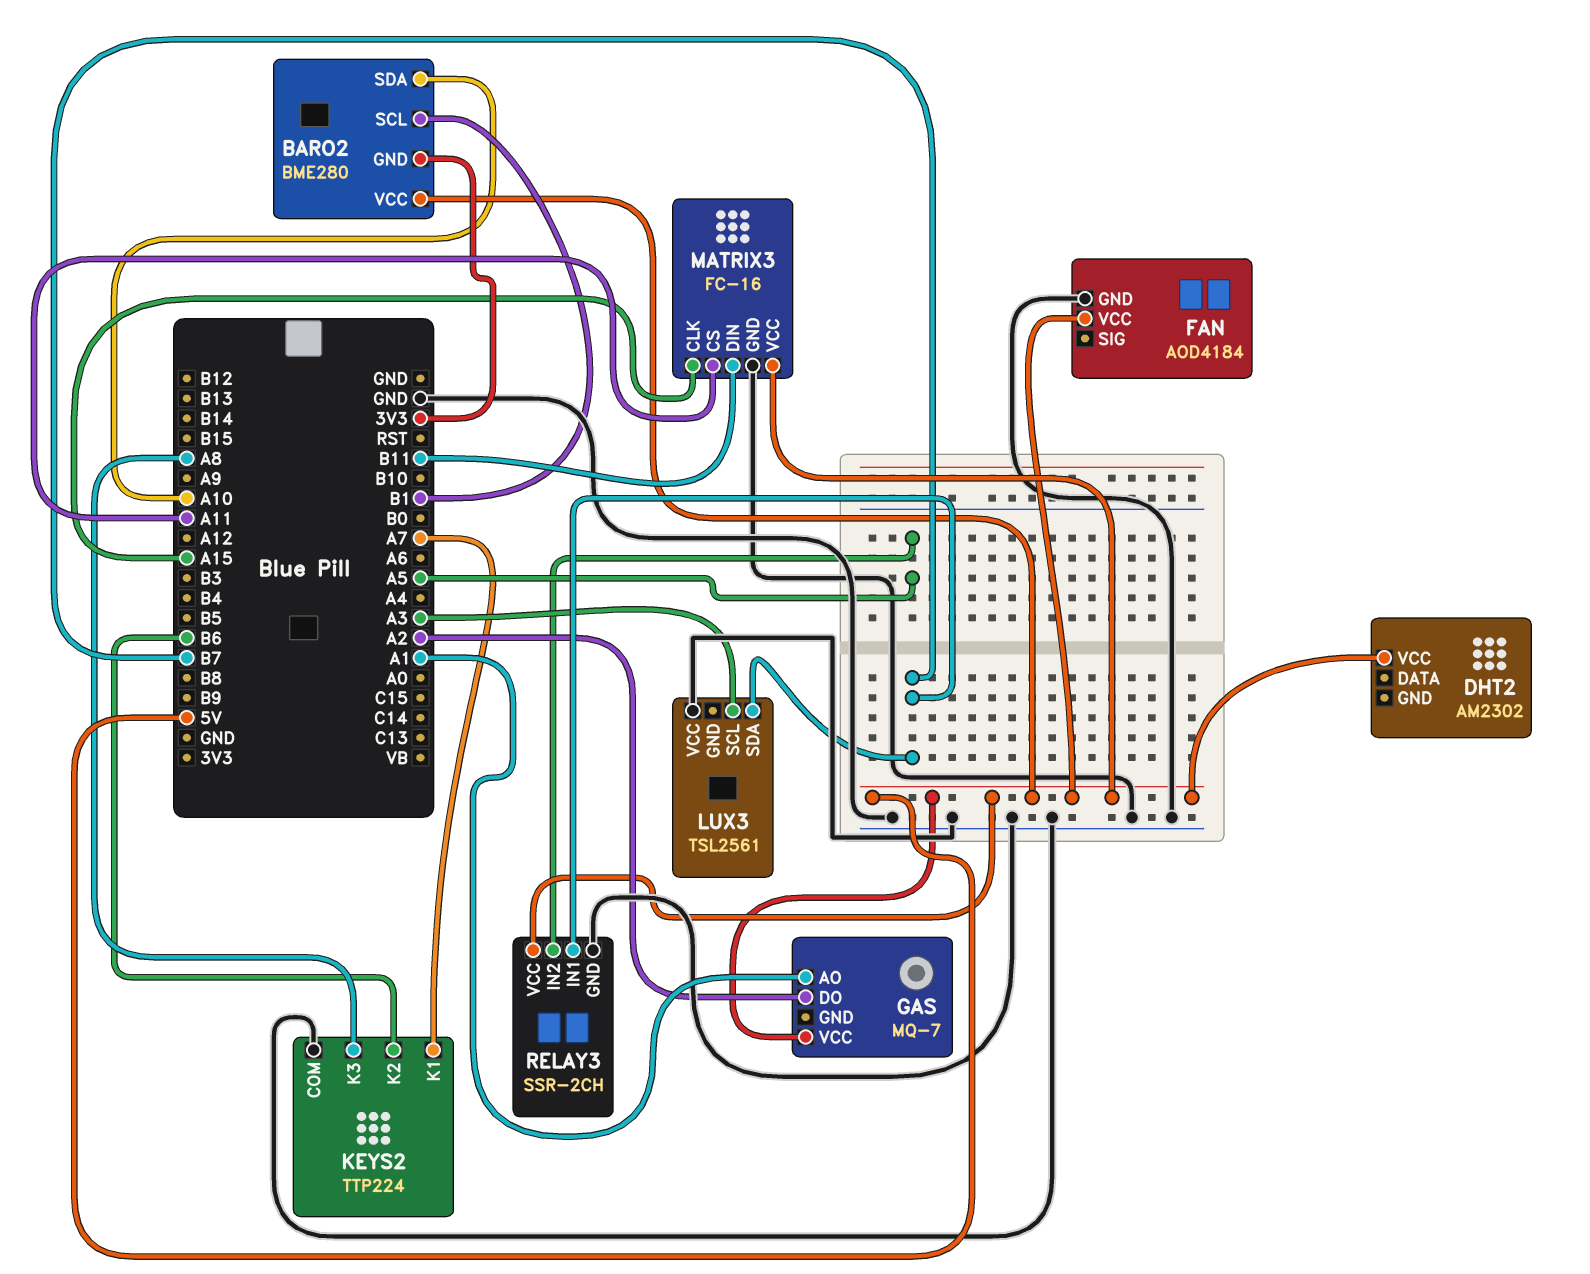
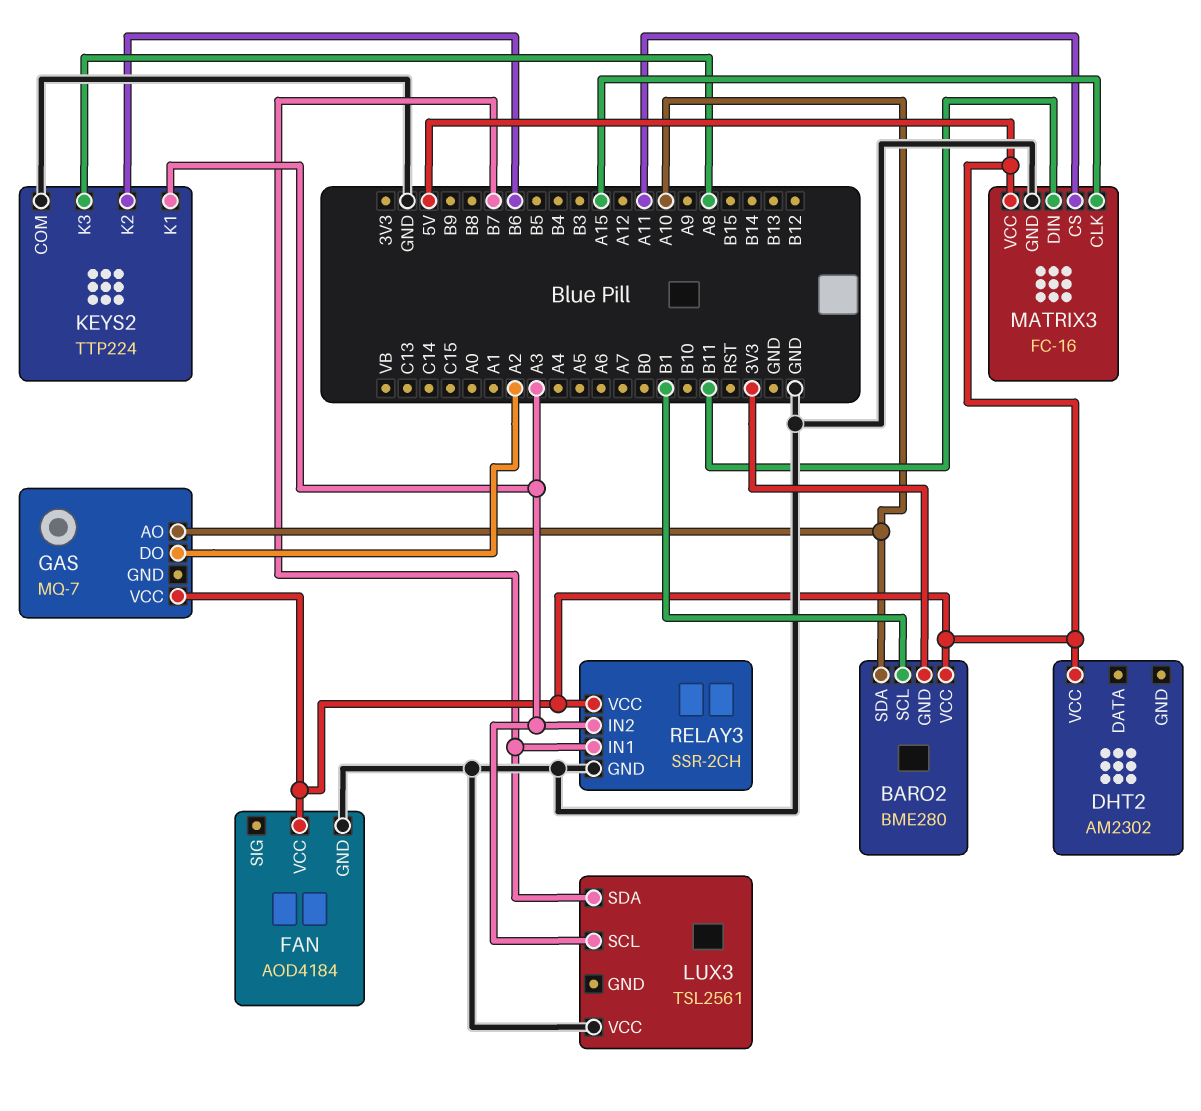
GAS pin AO: A1 -> A10
KEYS2 pin K1: A7 -> A3
RELAY3 pin IN2: A5 -> A3

